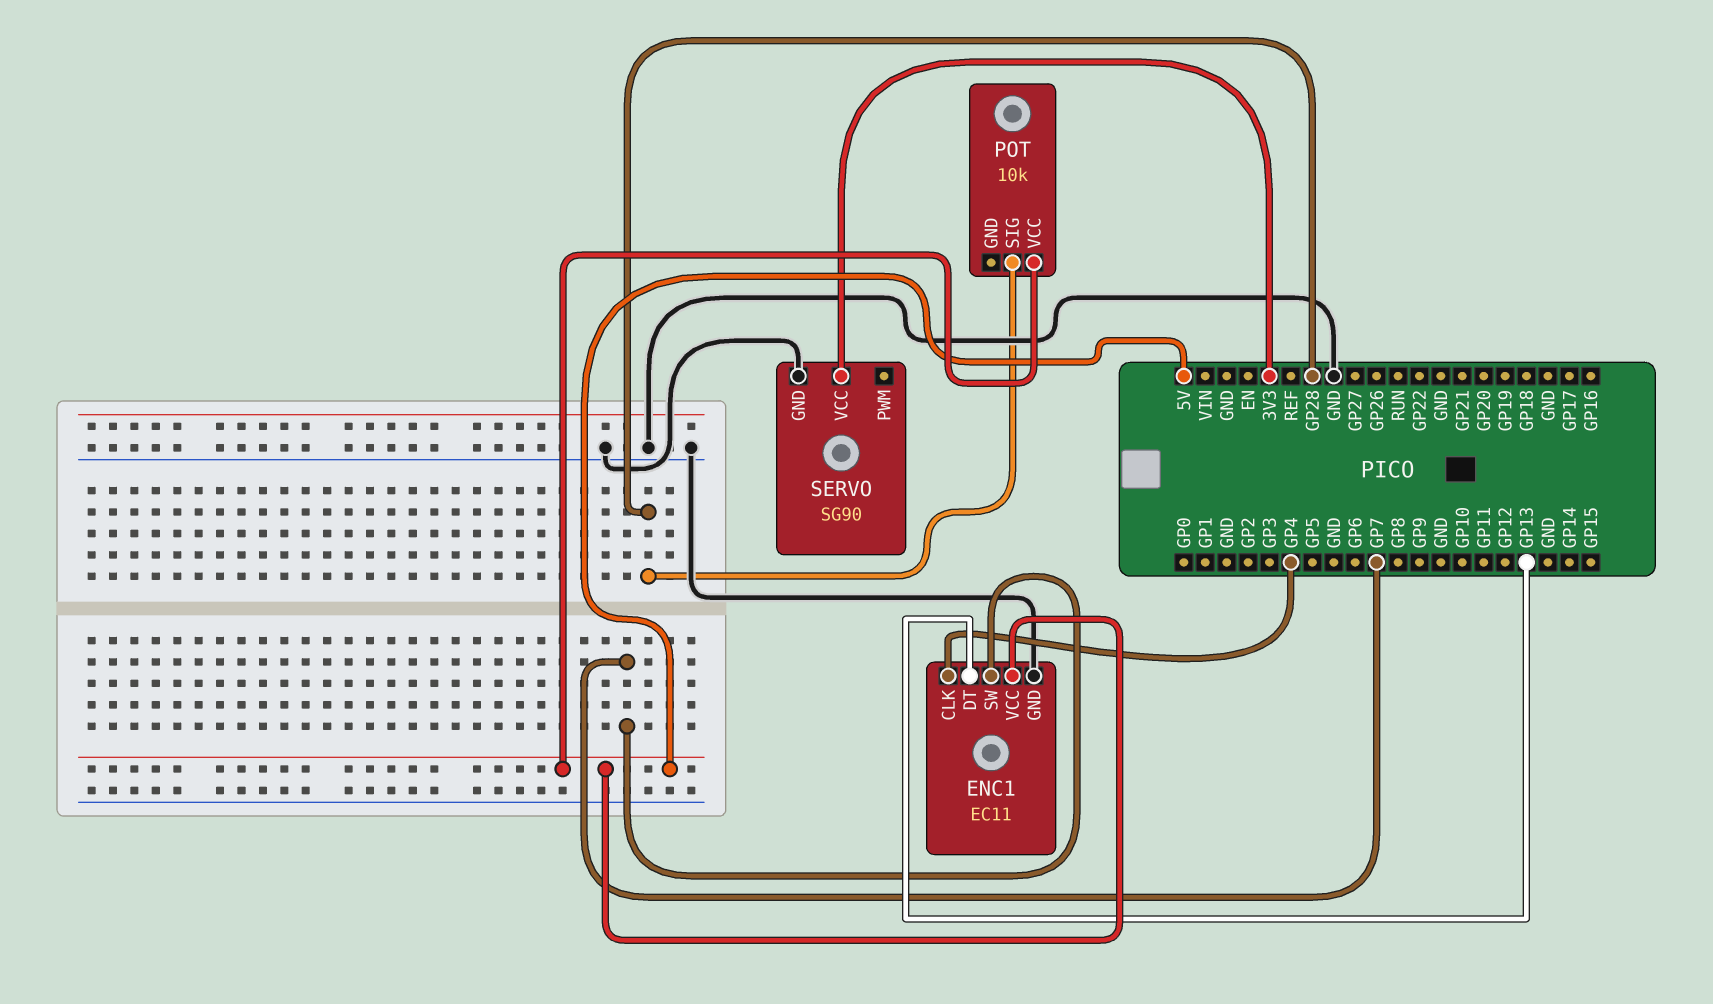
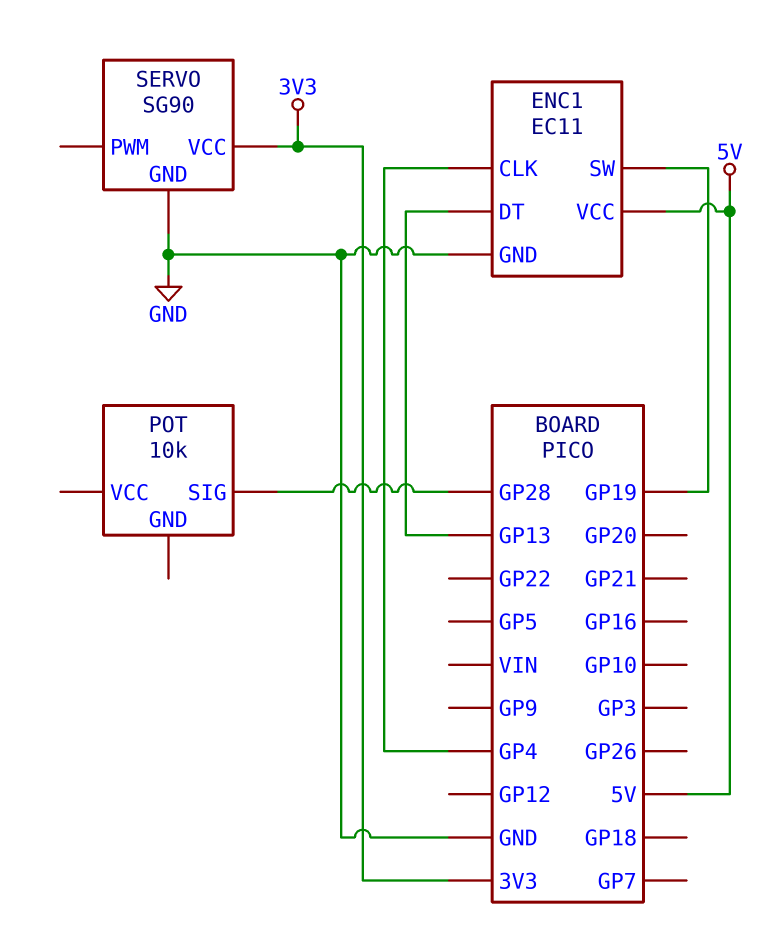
ENC1 pin SW: GP7 -> GP19
POT pin VCC: 5V -> none

